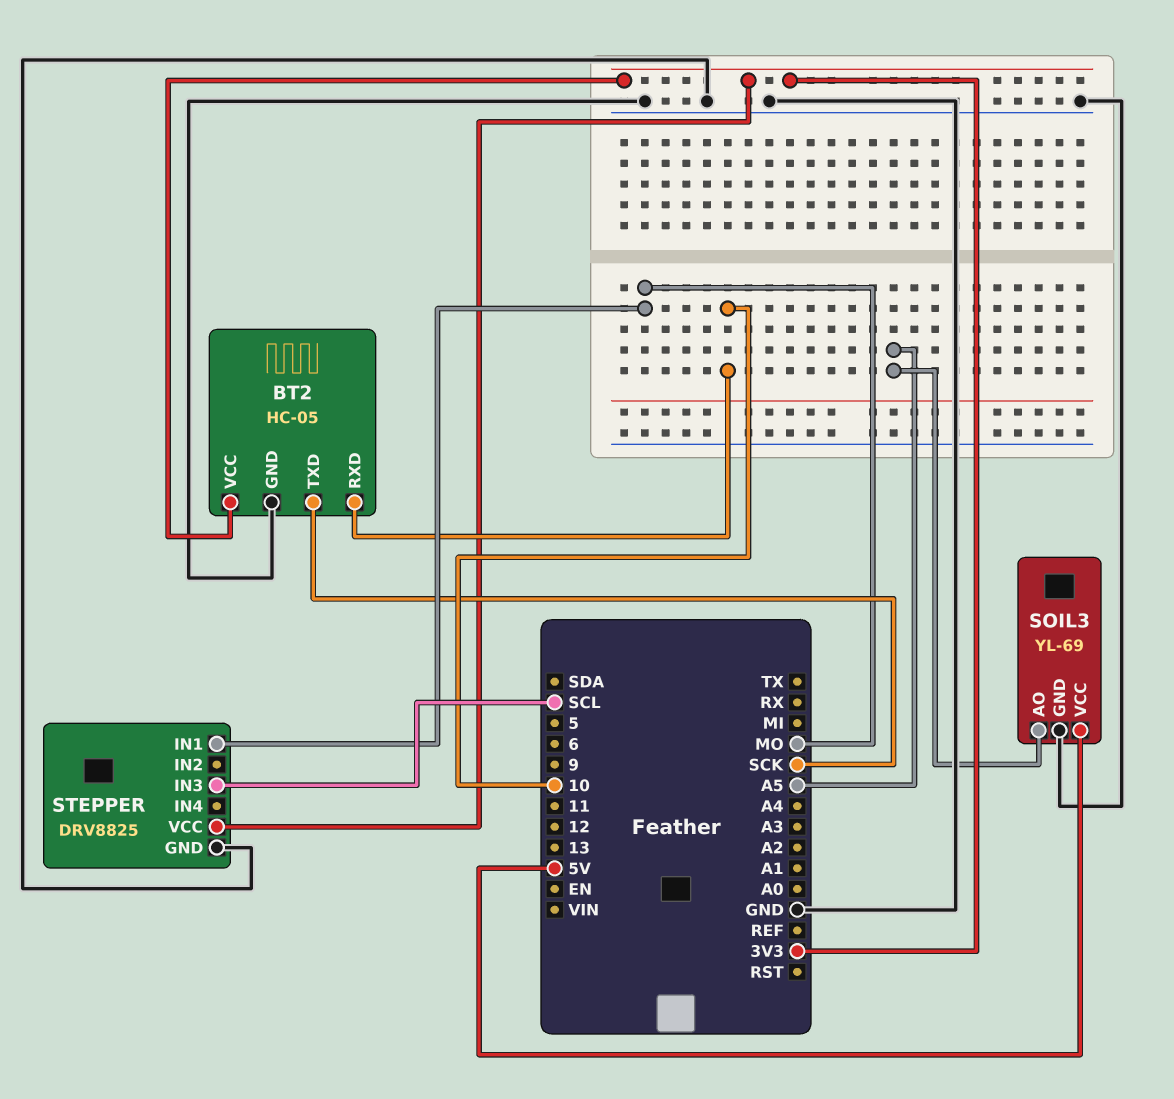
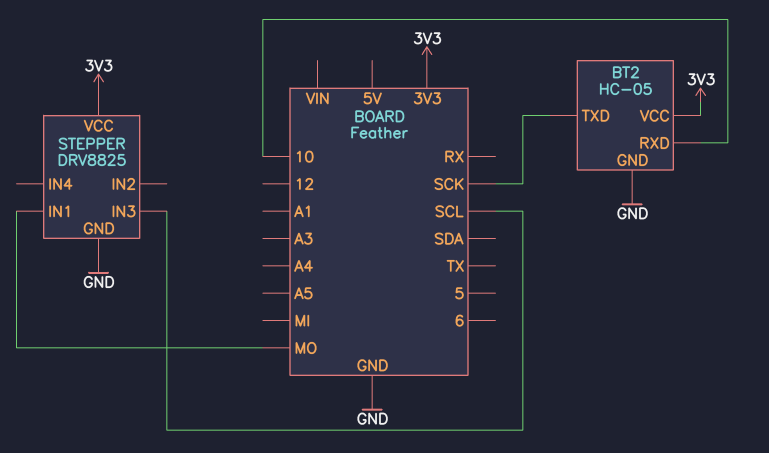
SOIL3: YL-69 -> none
SOIL3 pin AO: A5 -> none
SOIL3 pin GND: GND -> none
SOIL3 pin VCC: 5V -> none

